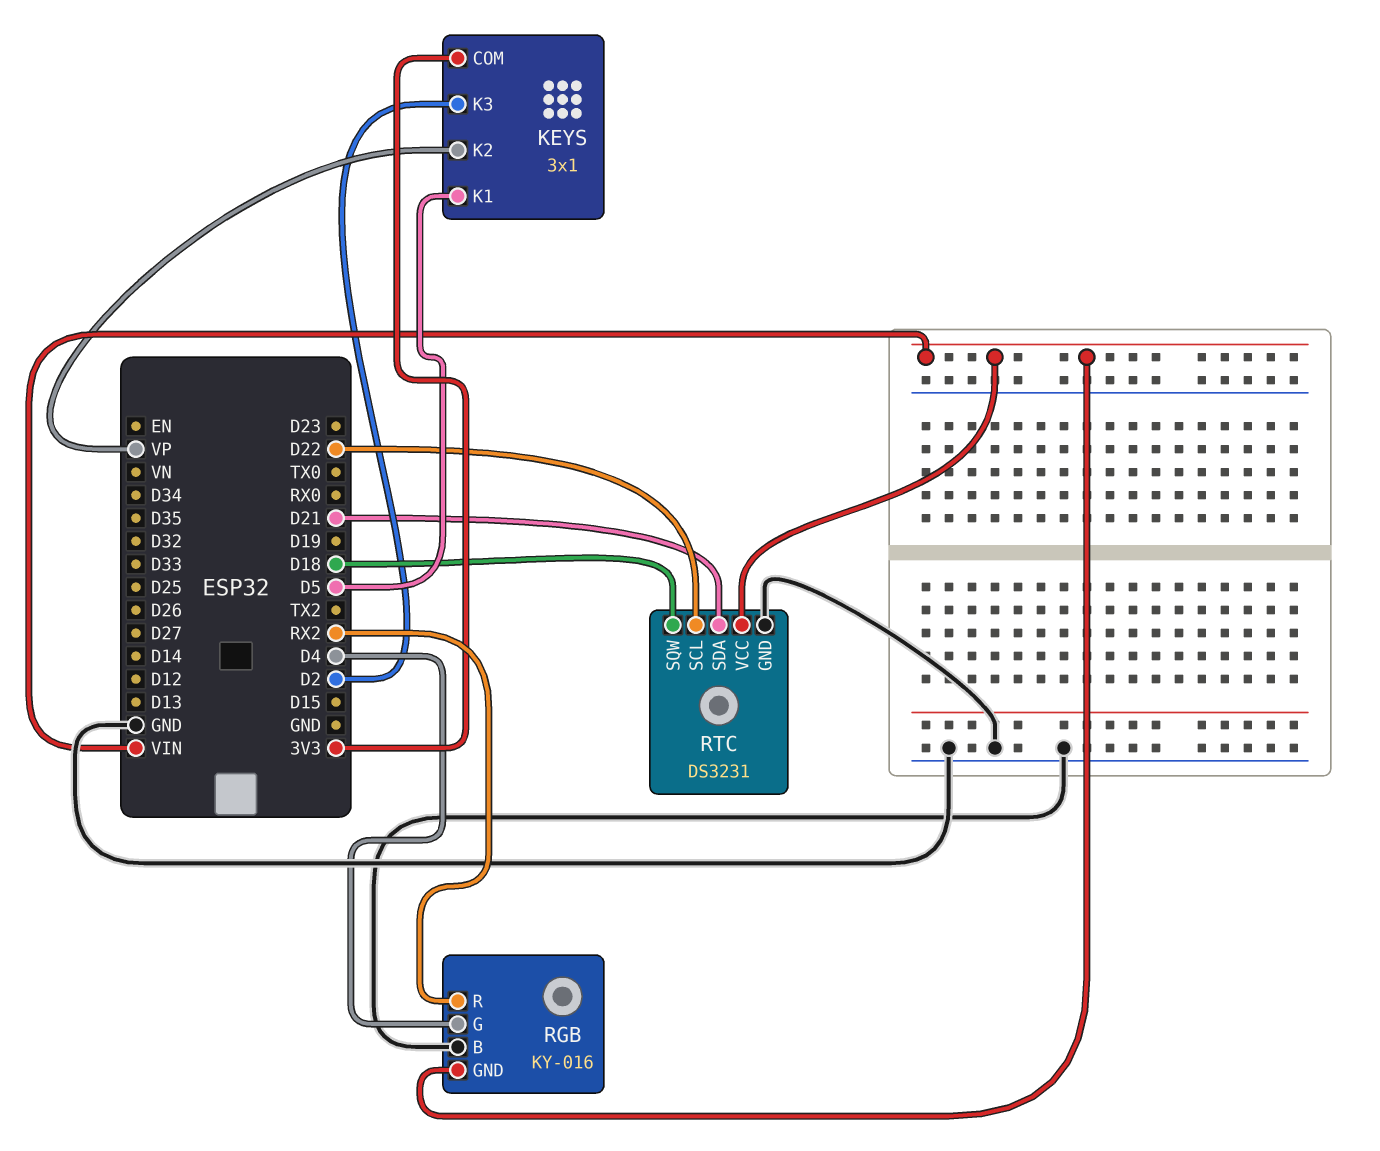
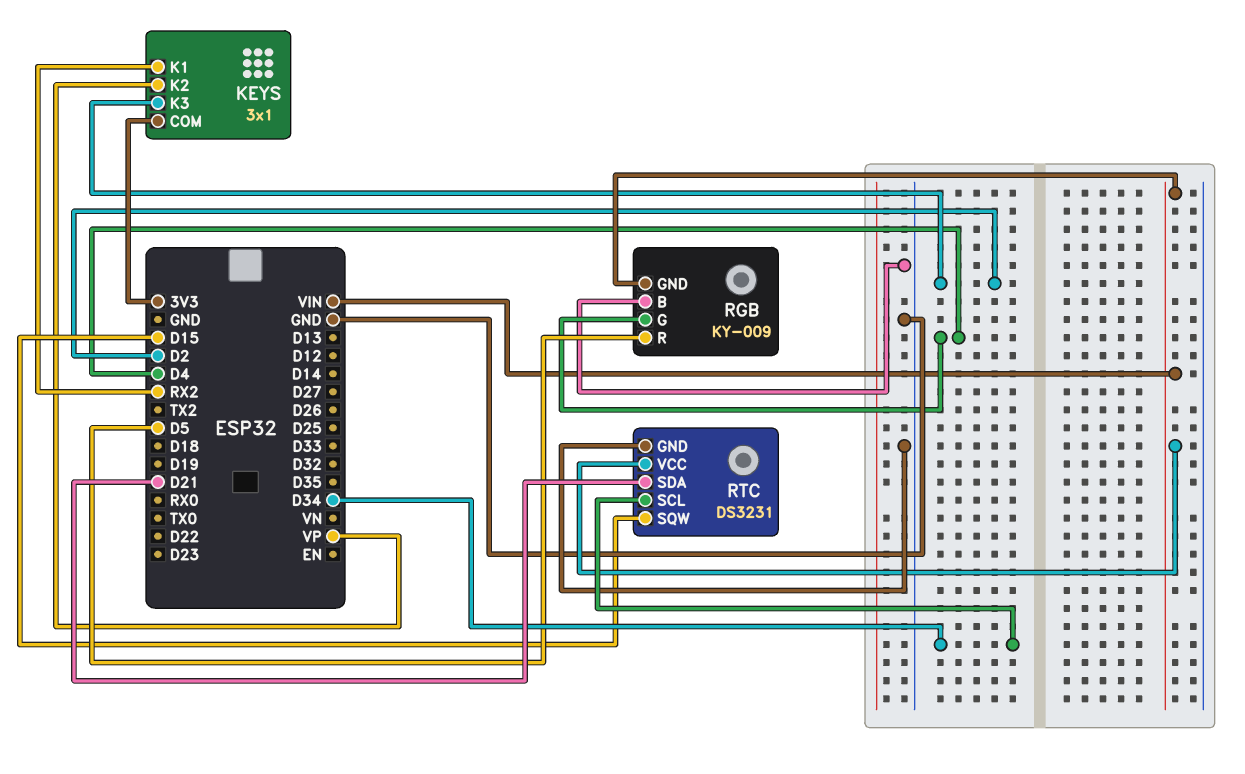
KEYS pin K1: D5 -> RX2
RGB: KY-016 -> KY-009
RGB pin R: RX2 -> D5
RTC pin SCL: D22 -> D34
RTC pin SQW: D18 -> D15

